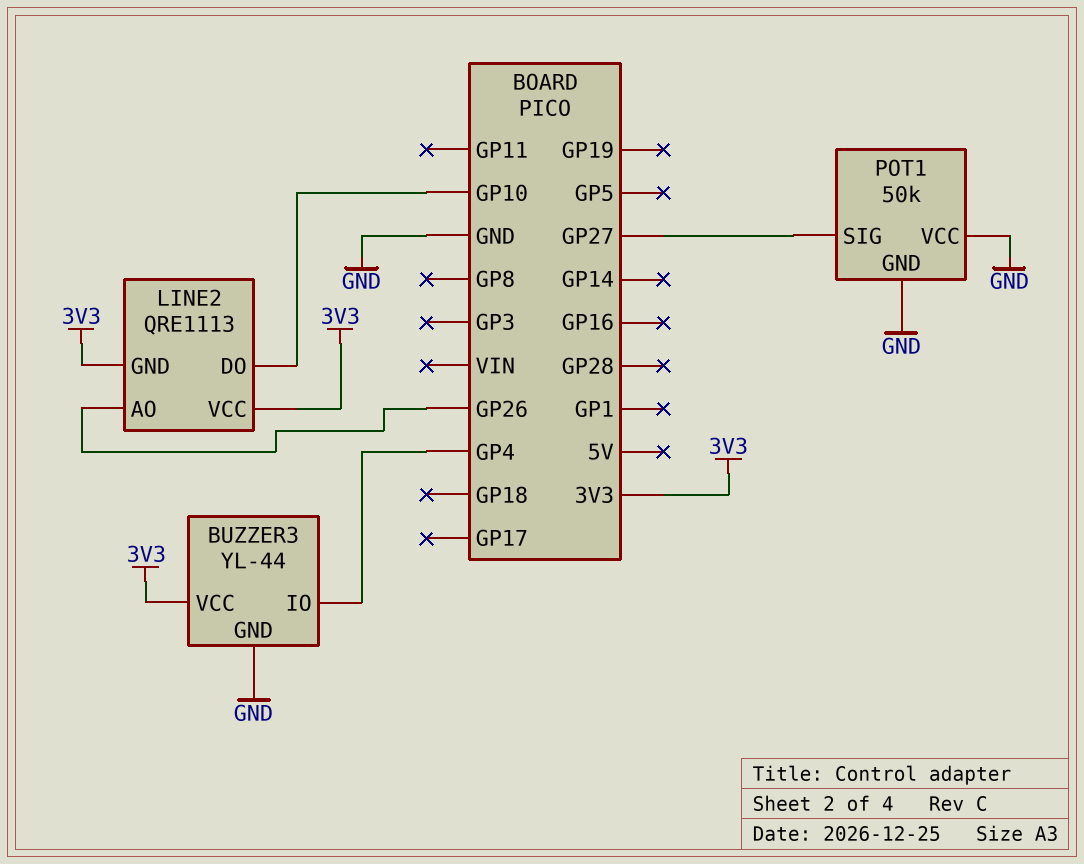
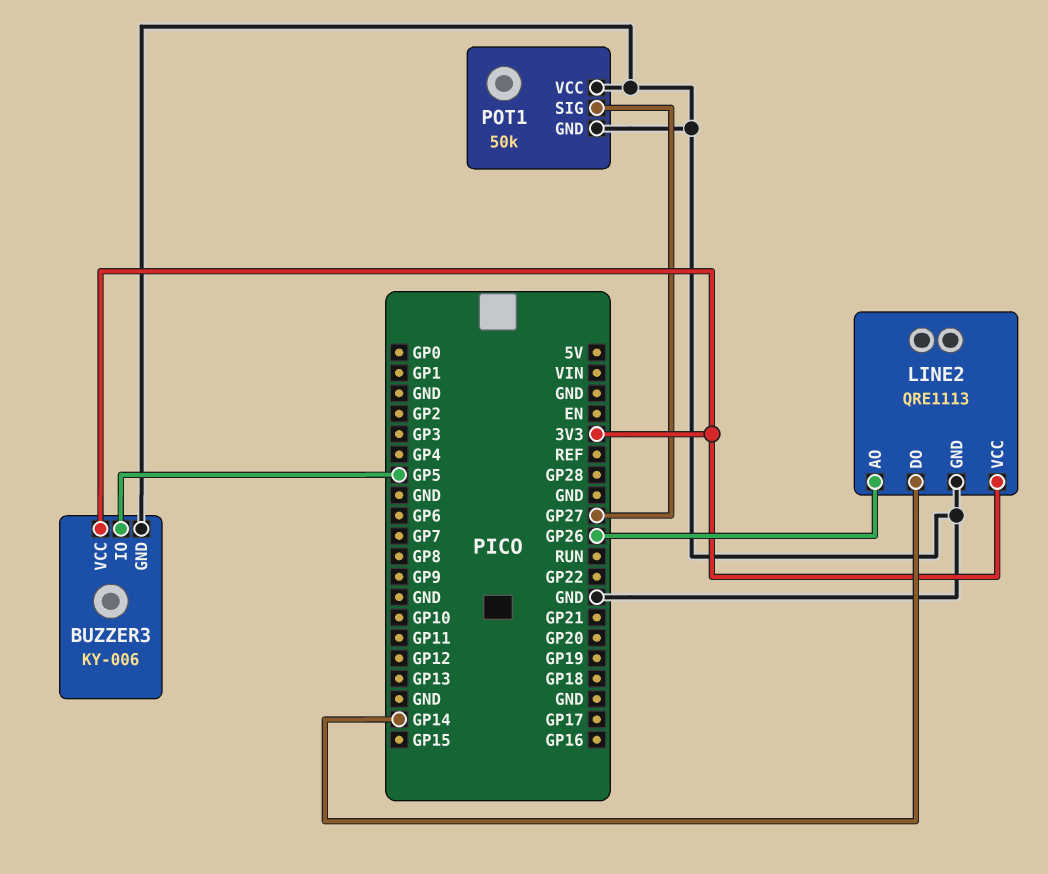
BUZZER3: YL-44 -> KY-006
BUZZER3 pin IO: GP4 -> GP5
LINE2 pin DO: GP10 -> GP14
LINE2 pin GND: 3V3 -> GND

